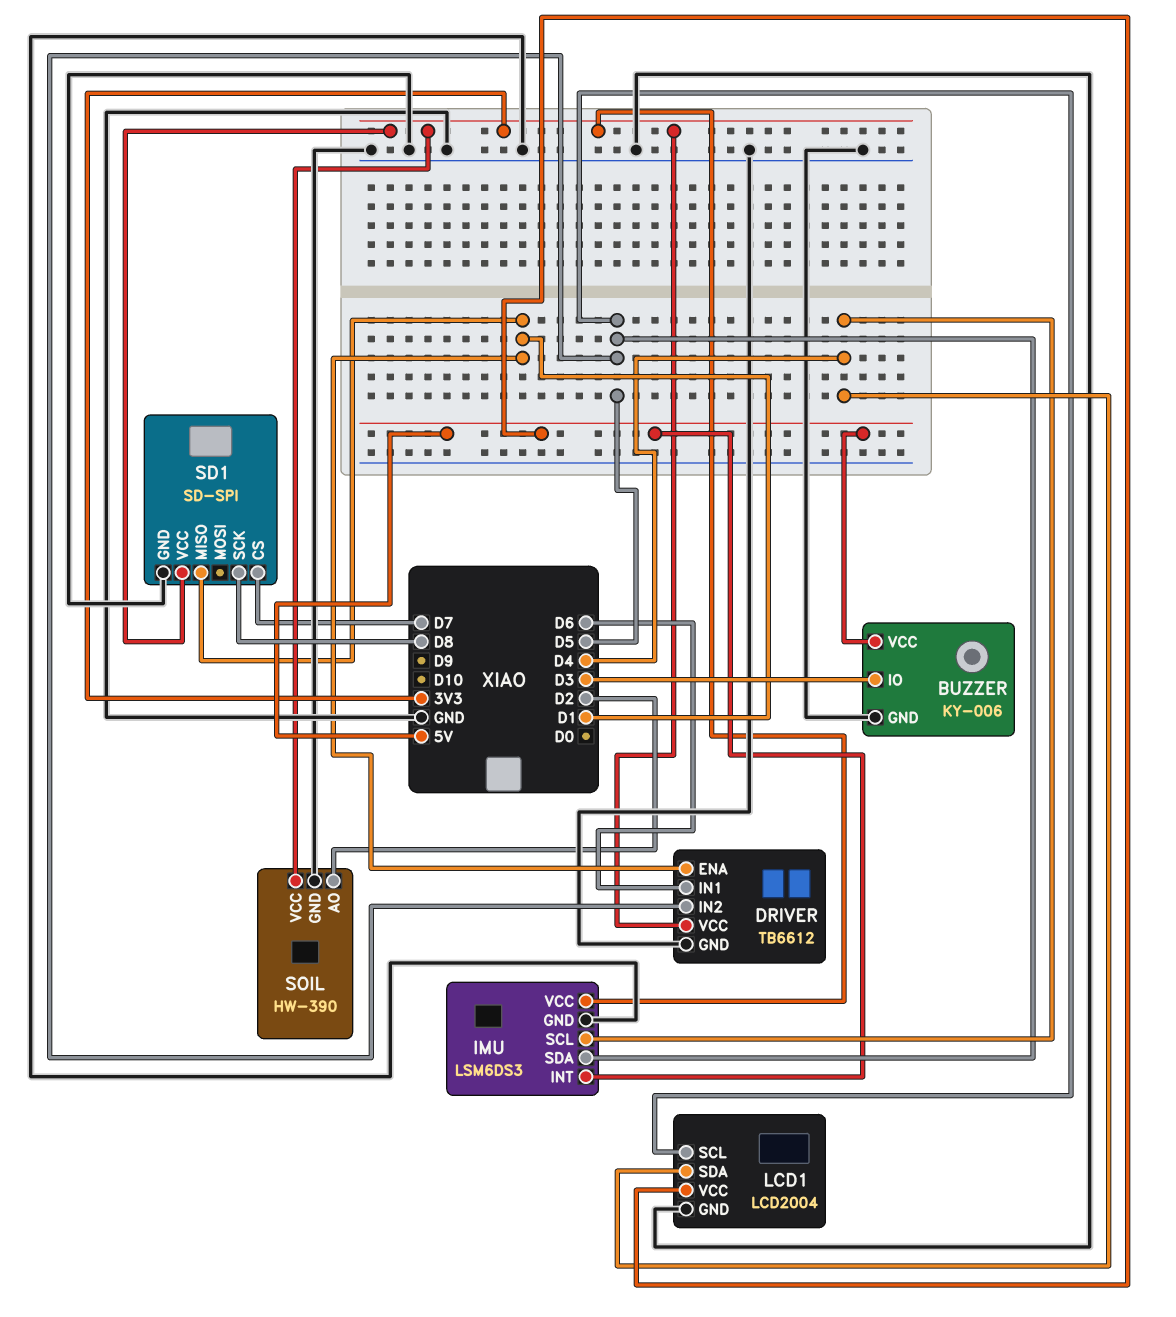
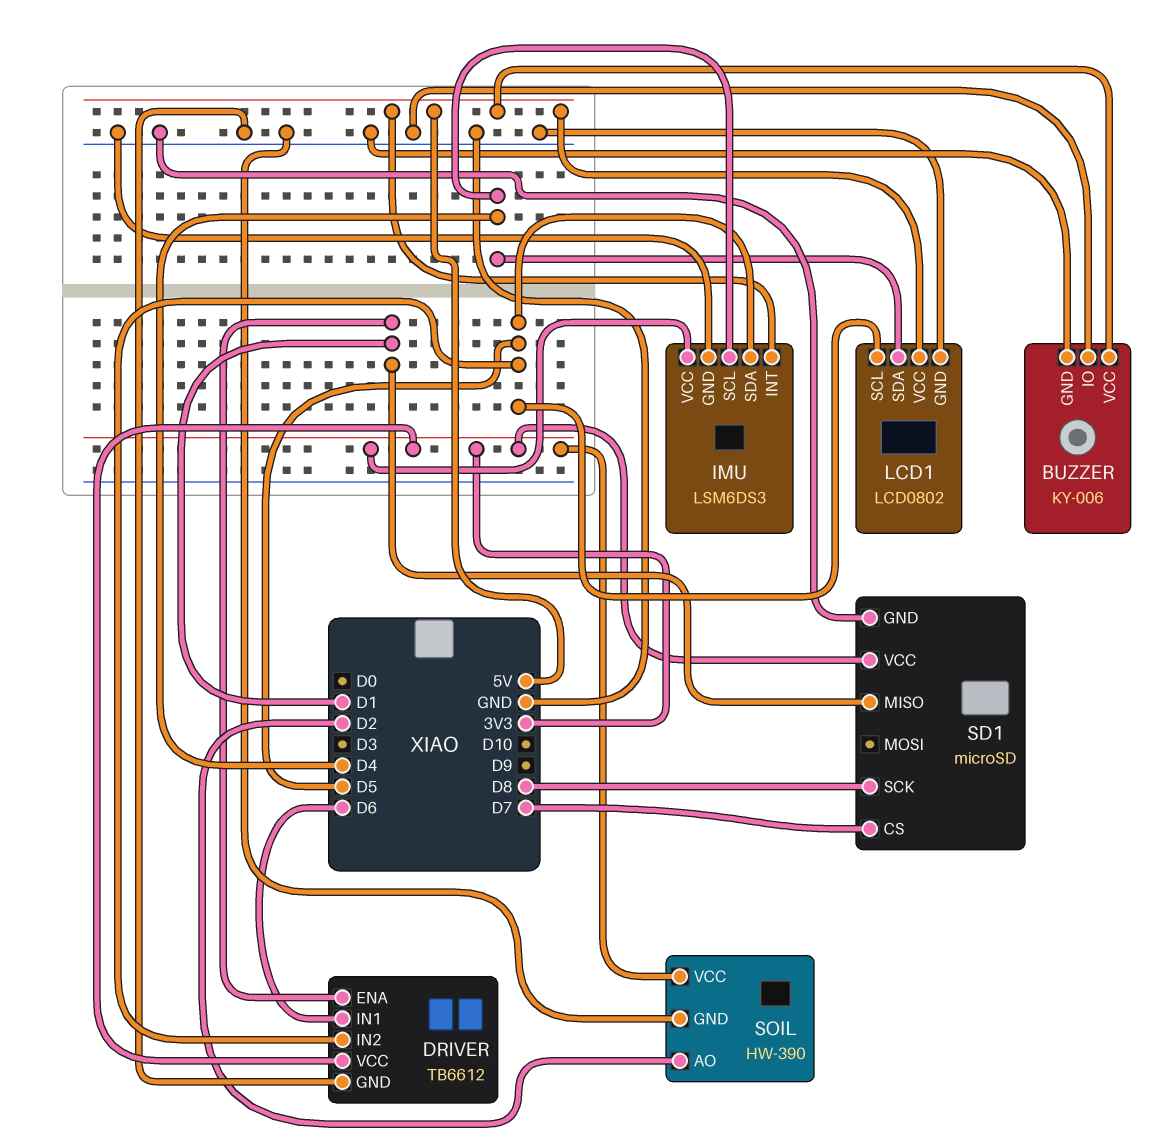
BUZZER pin IO: D3 -> GND
LCD1: LCD2004 -> LCD0802
SD1: SD-SPI -> microSD

